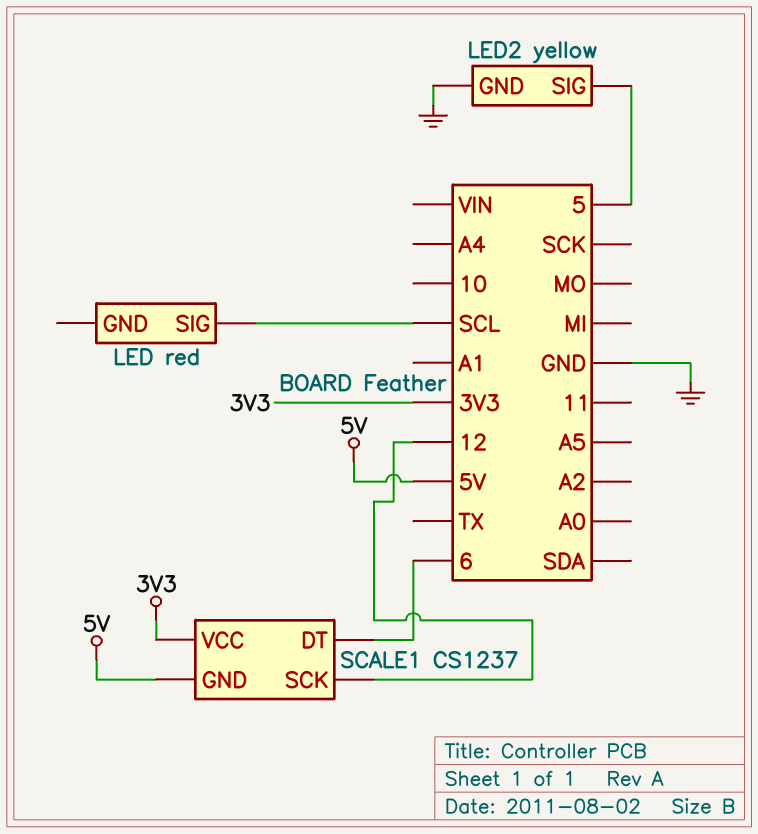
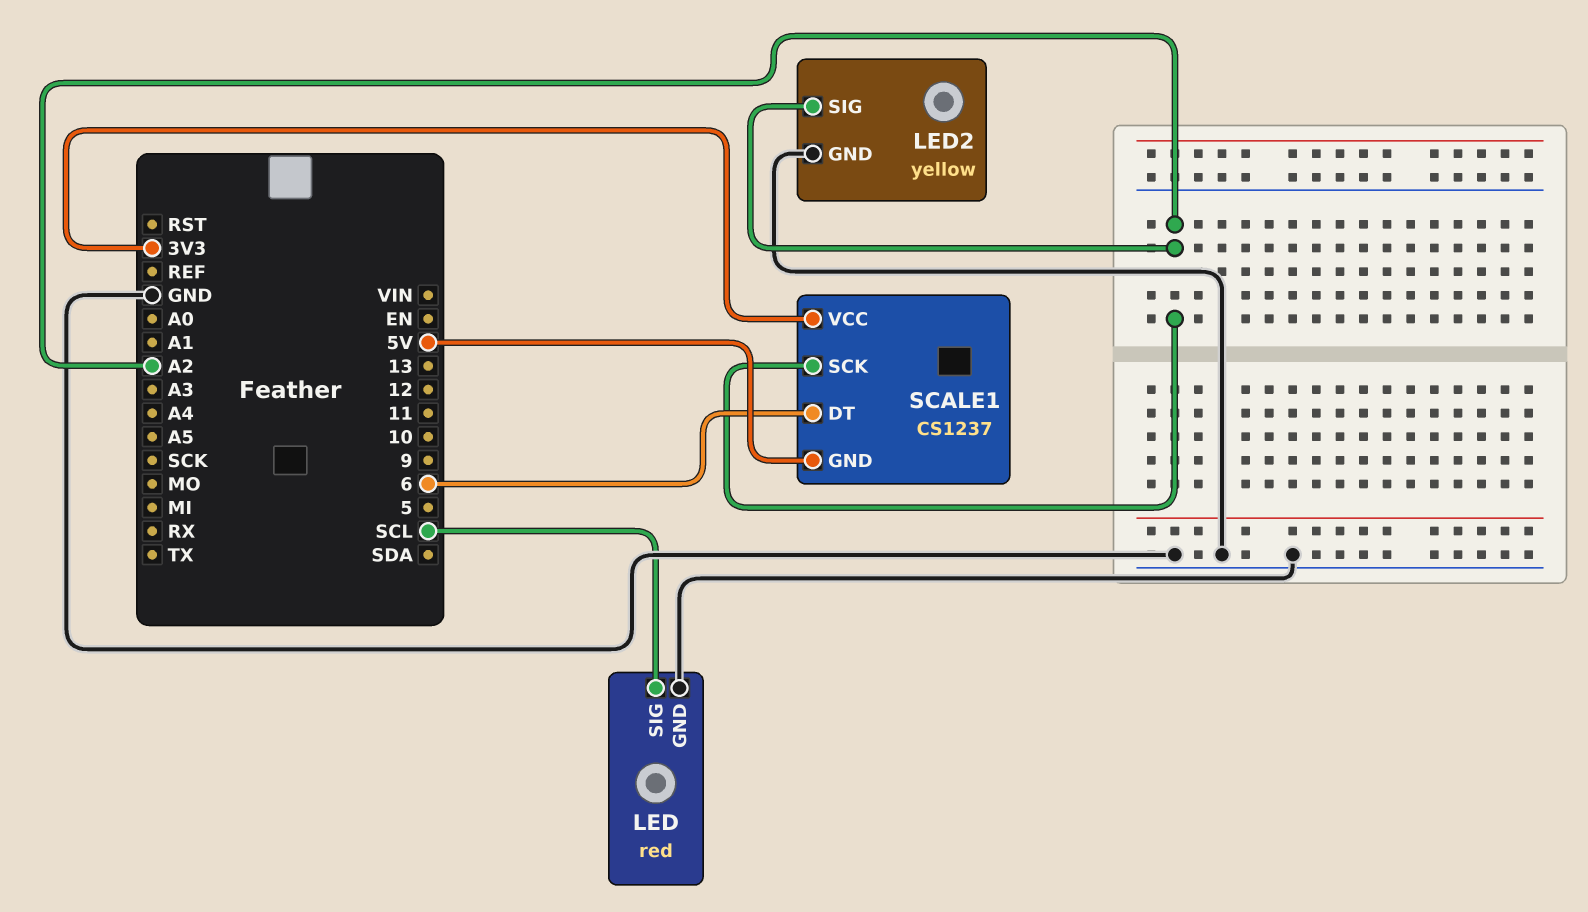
LED pin GND: none -> GND
LED2 pin SIG: 5 -> A2
SCALE1 pin SCK: 12 -> A2

